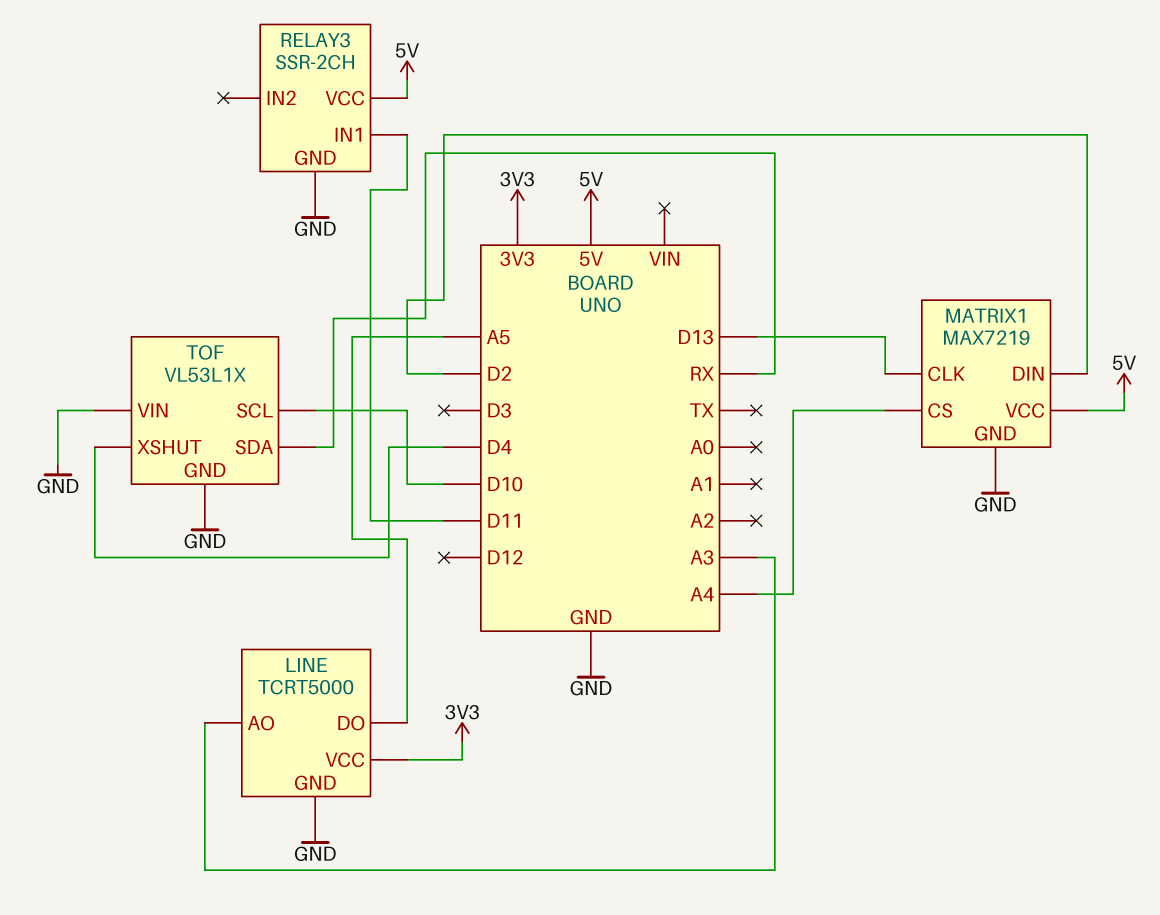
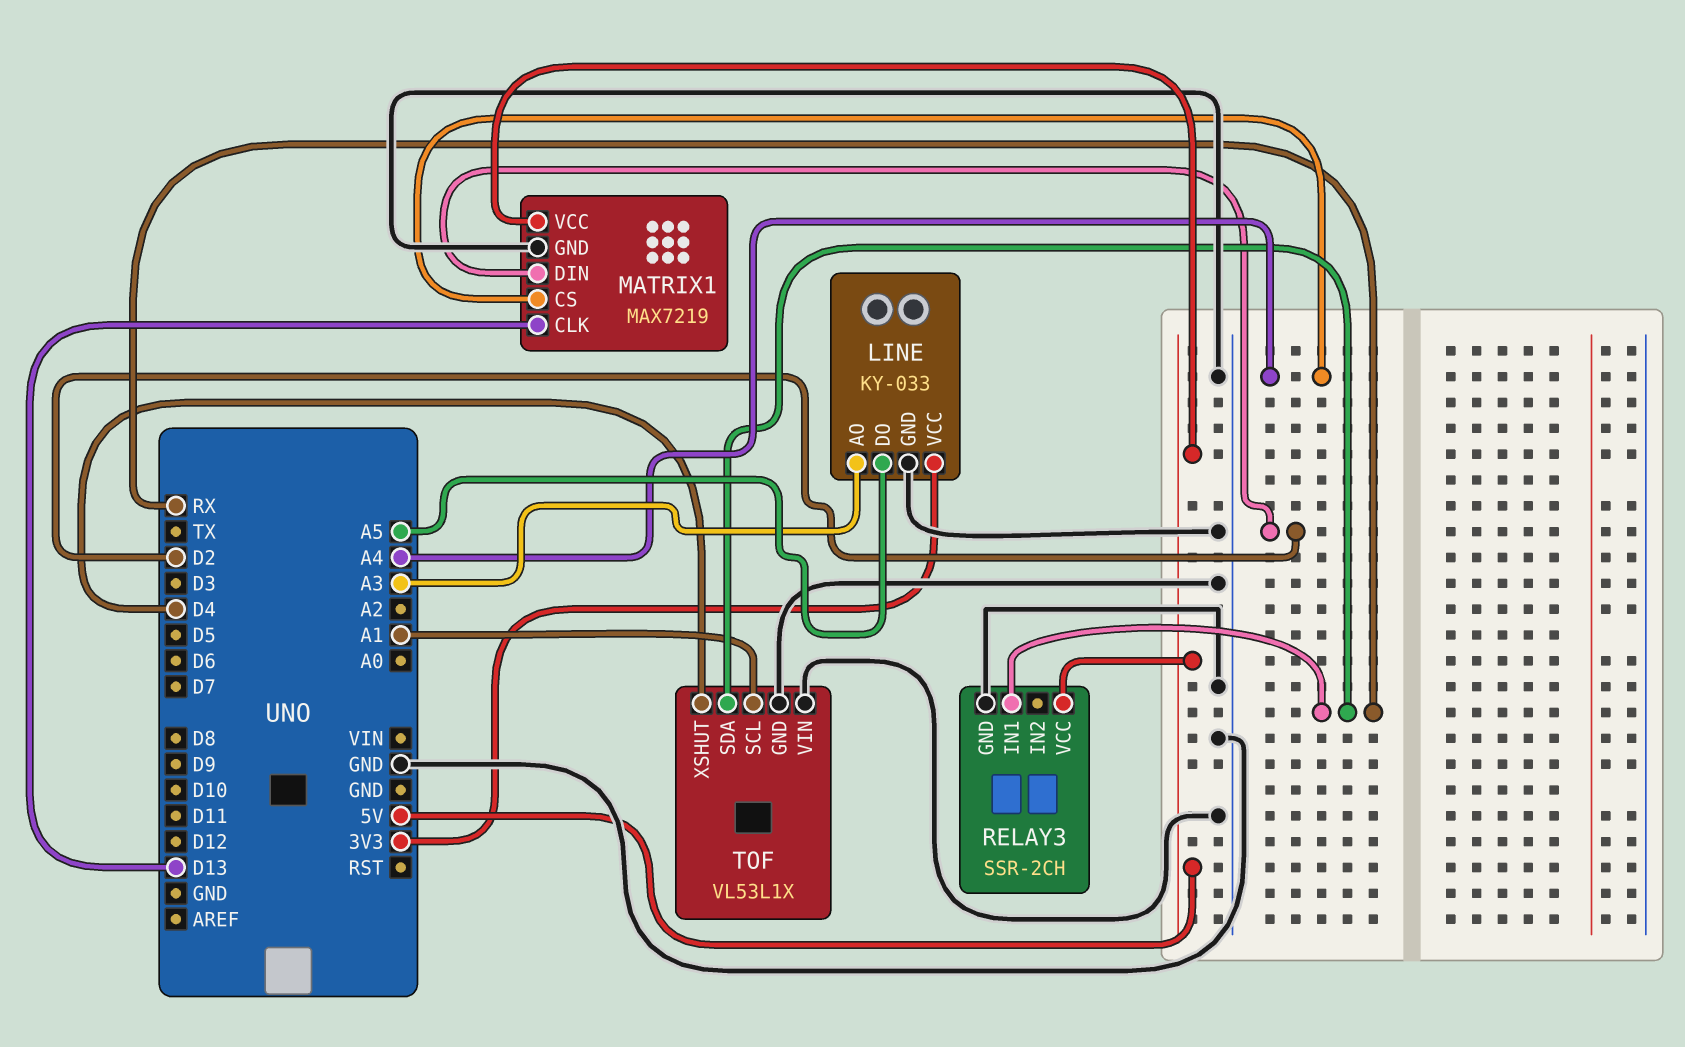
LINE: TCRT5000 -> KY-033
RELAY3 pin IN1: D11 -> RX
TOF pin SCL: D10 -> A1

